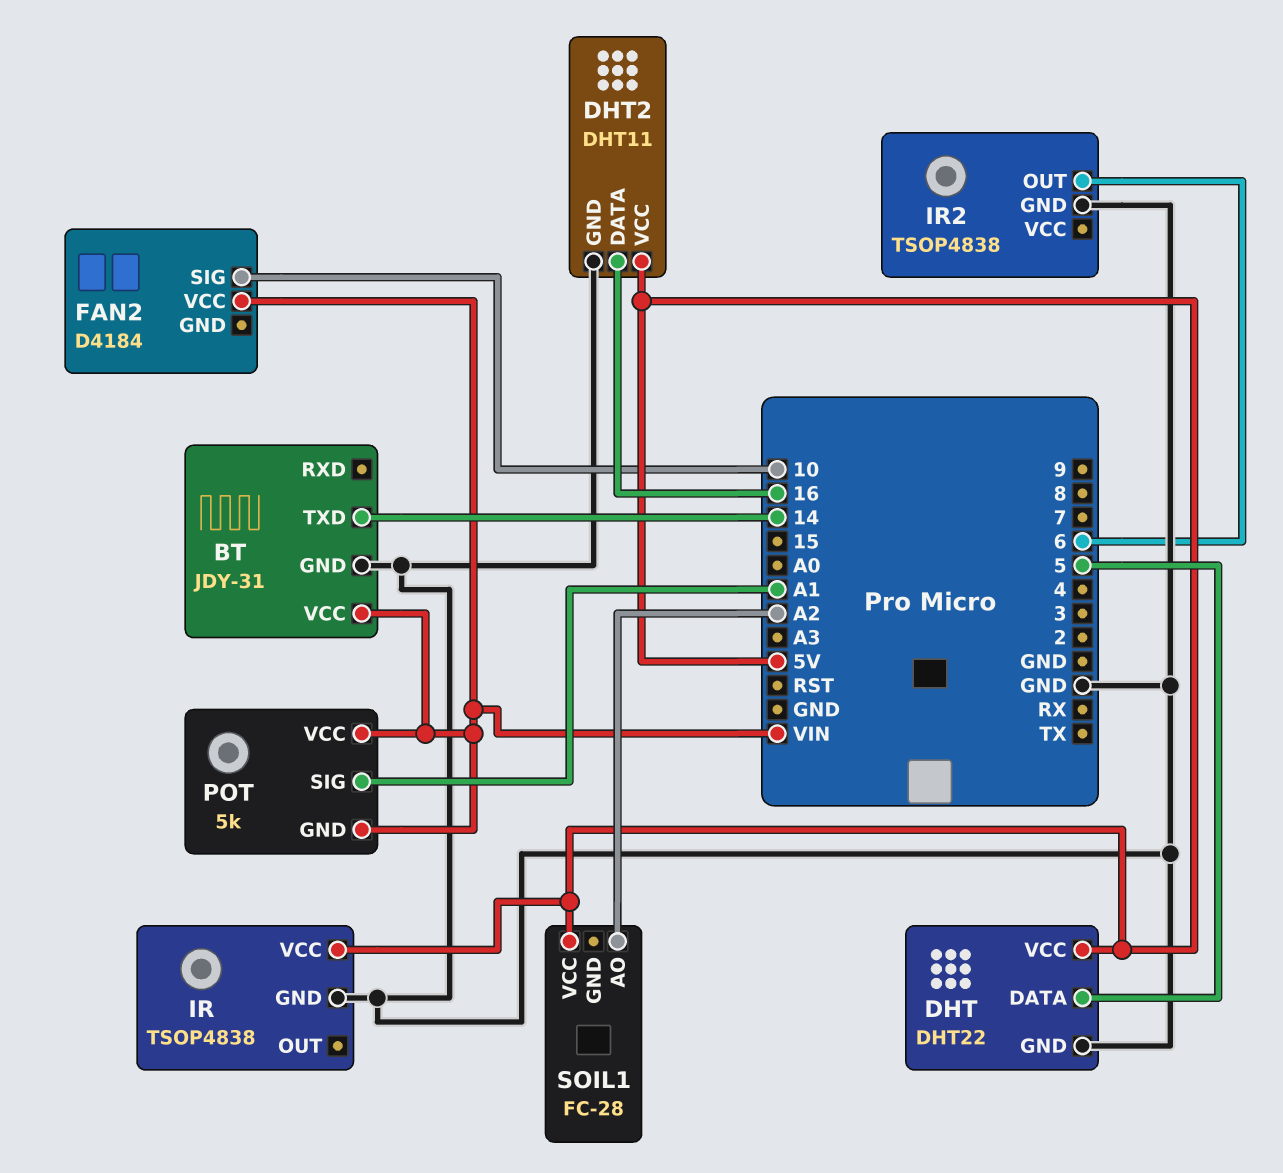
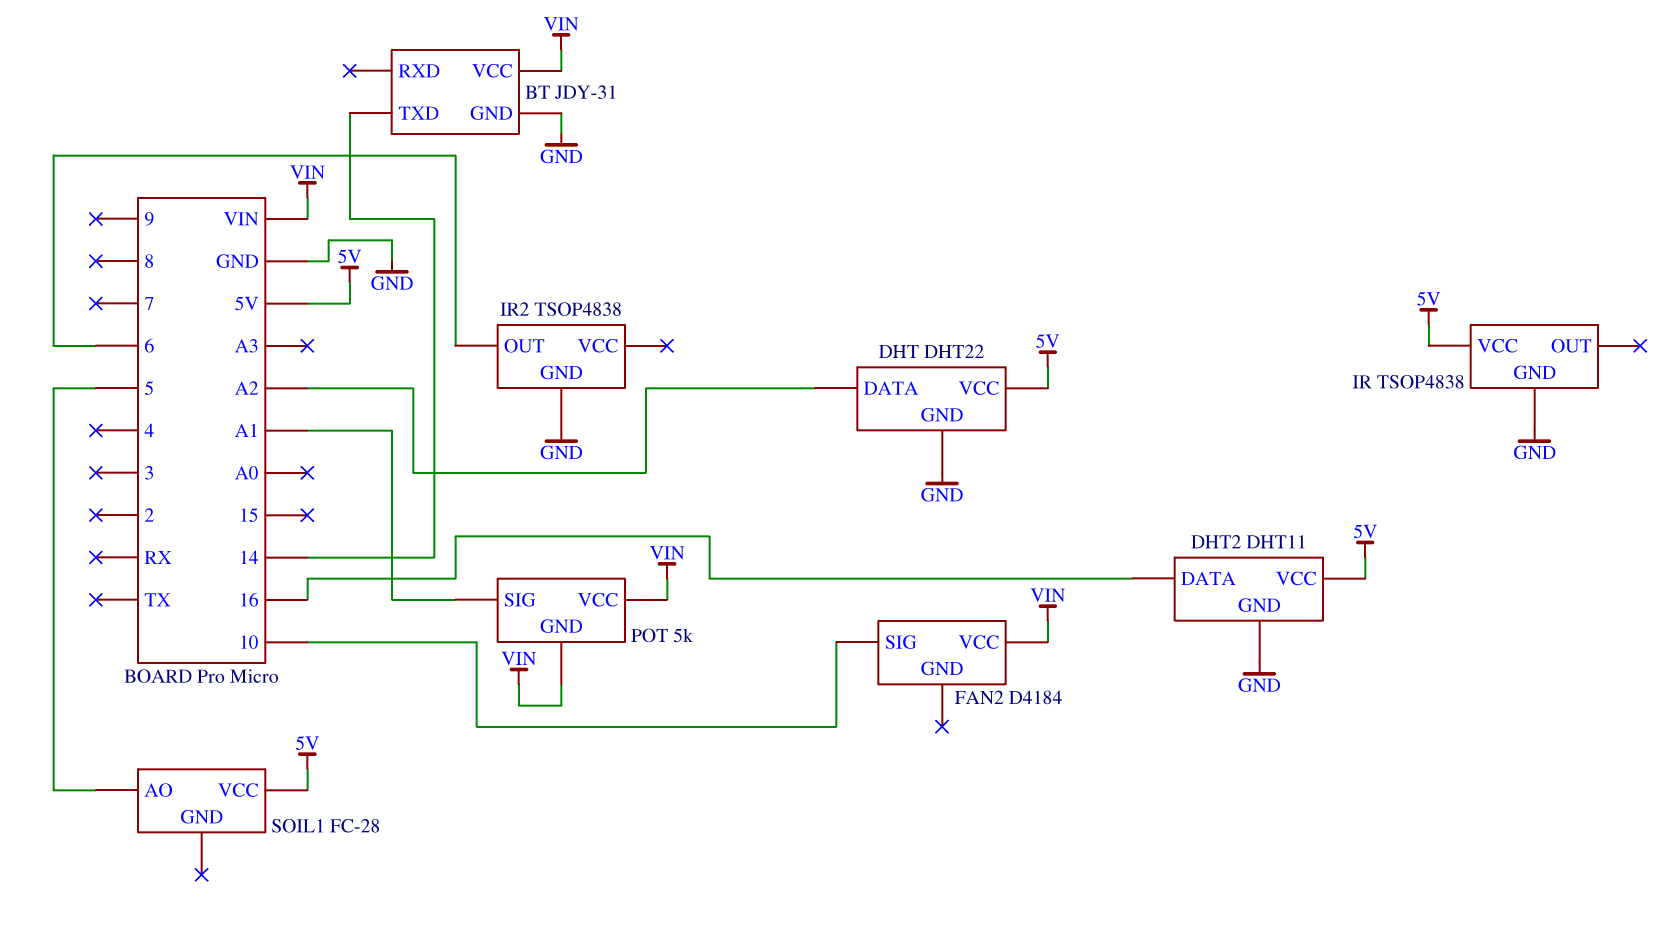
DHT pin DATA: 5 -> A2
SOIL1 pin AO: A2 -> 5

